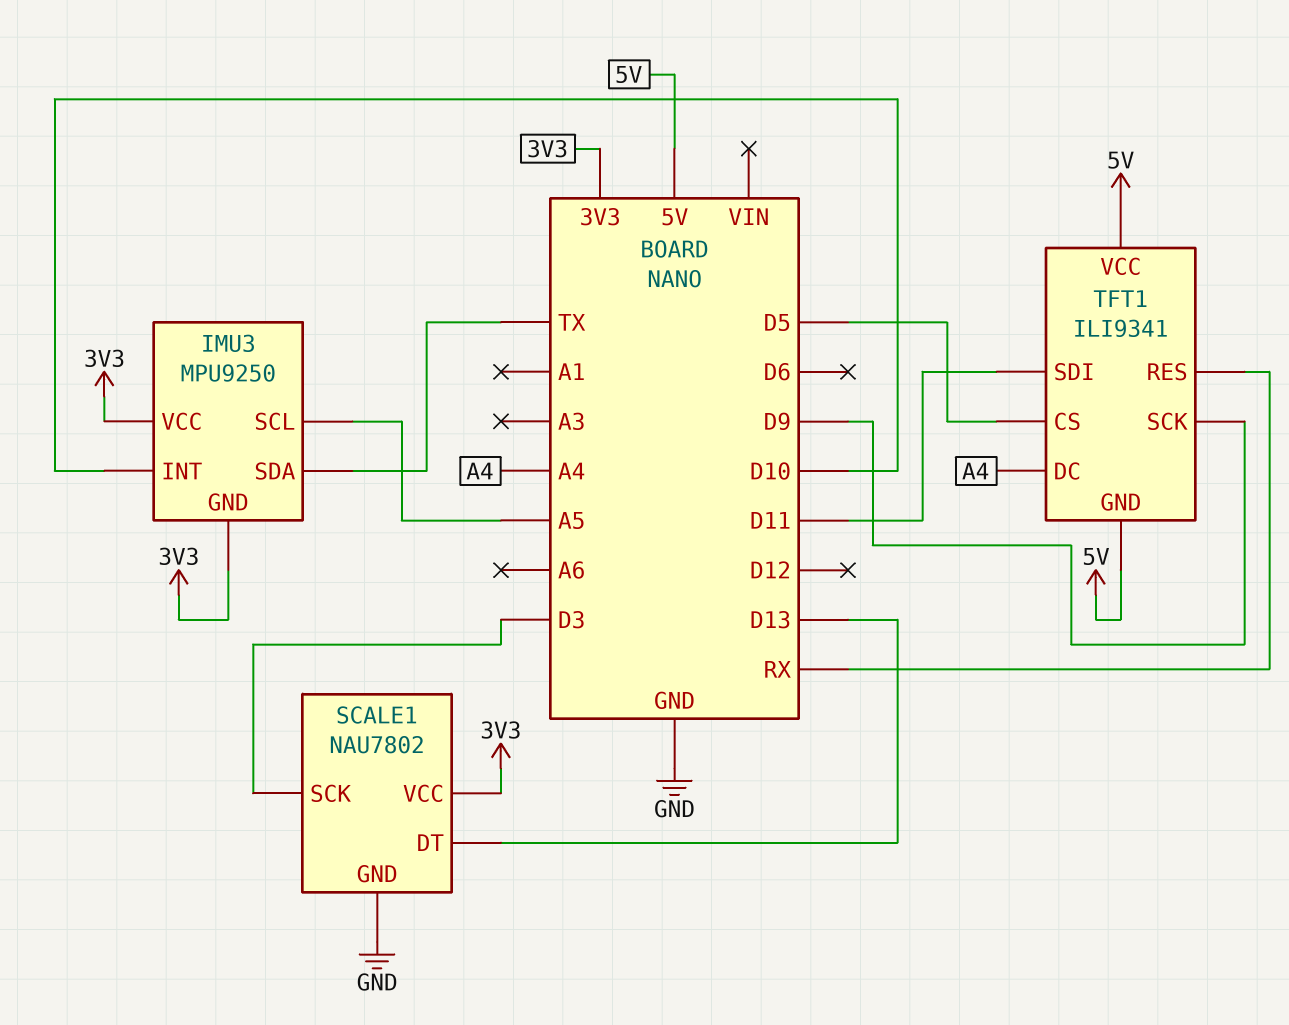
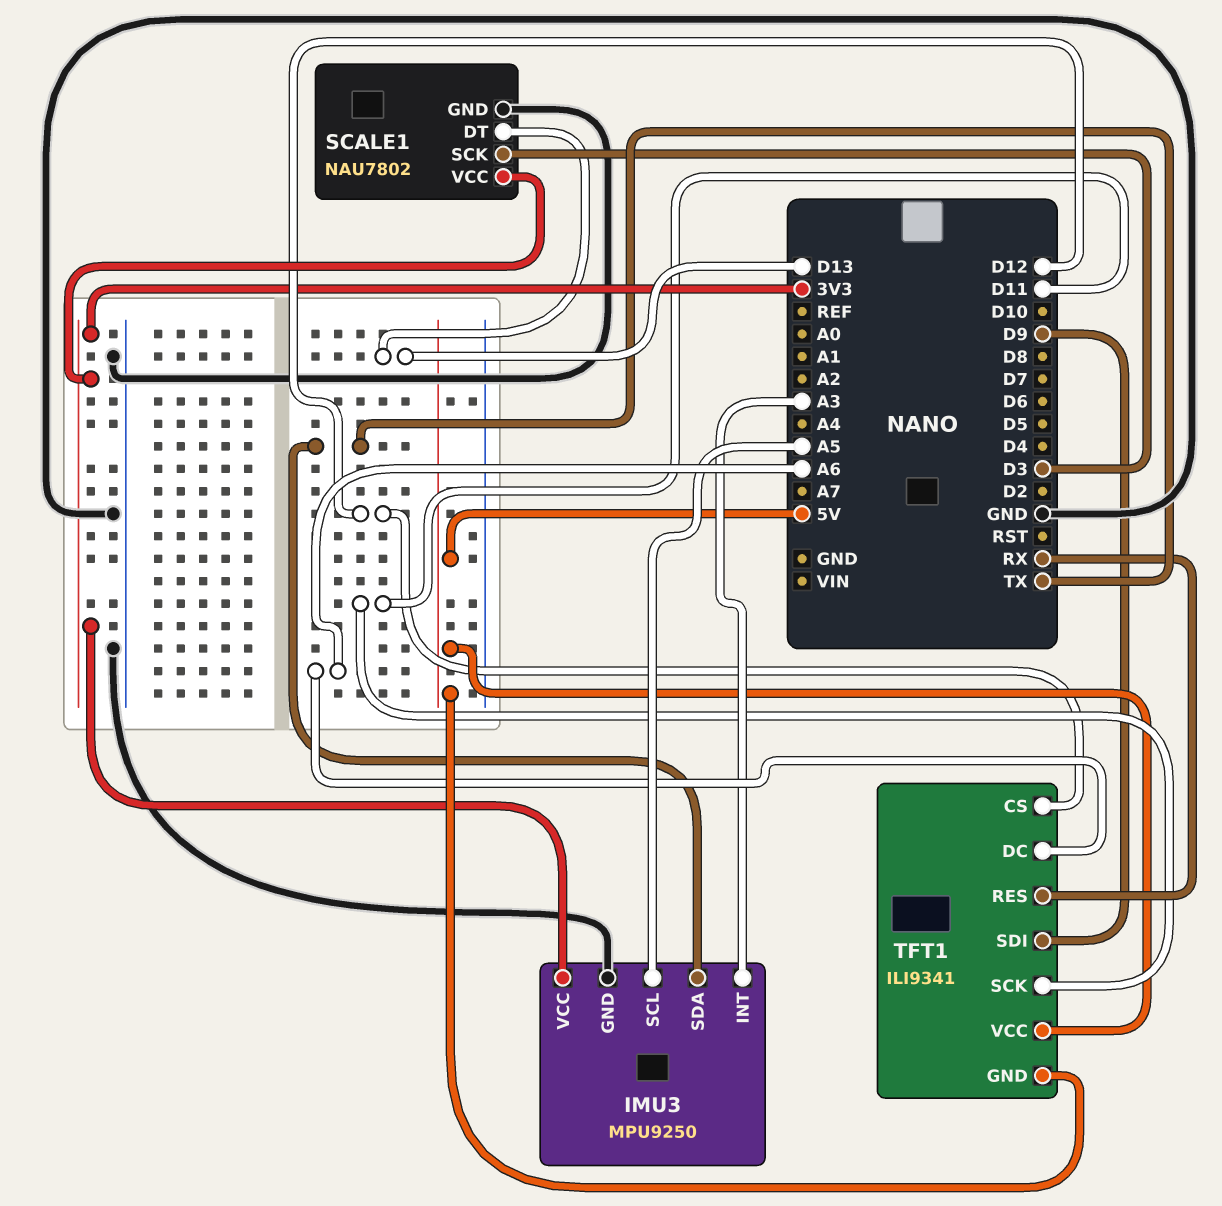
IMU3 pin GND: 3V3 -> GND
IMU3 pin INT: D10 -> A3
TFT1 pin CS: D5 -> D12
TFT1 pin DC: A4 -> A6
TFT1 pin SCK: D9 -> D11
TFT1 pin SDI: D11 -> D9

